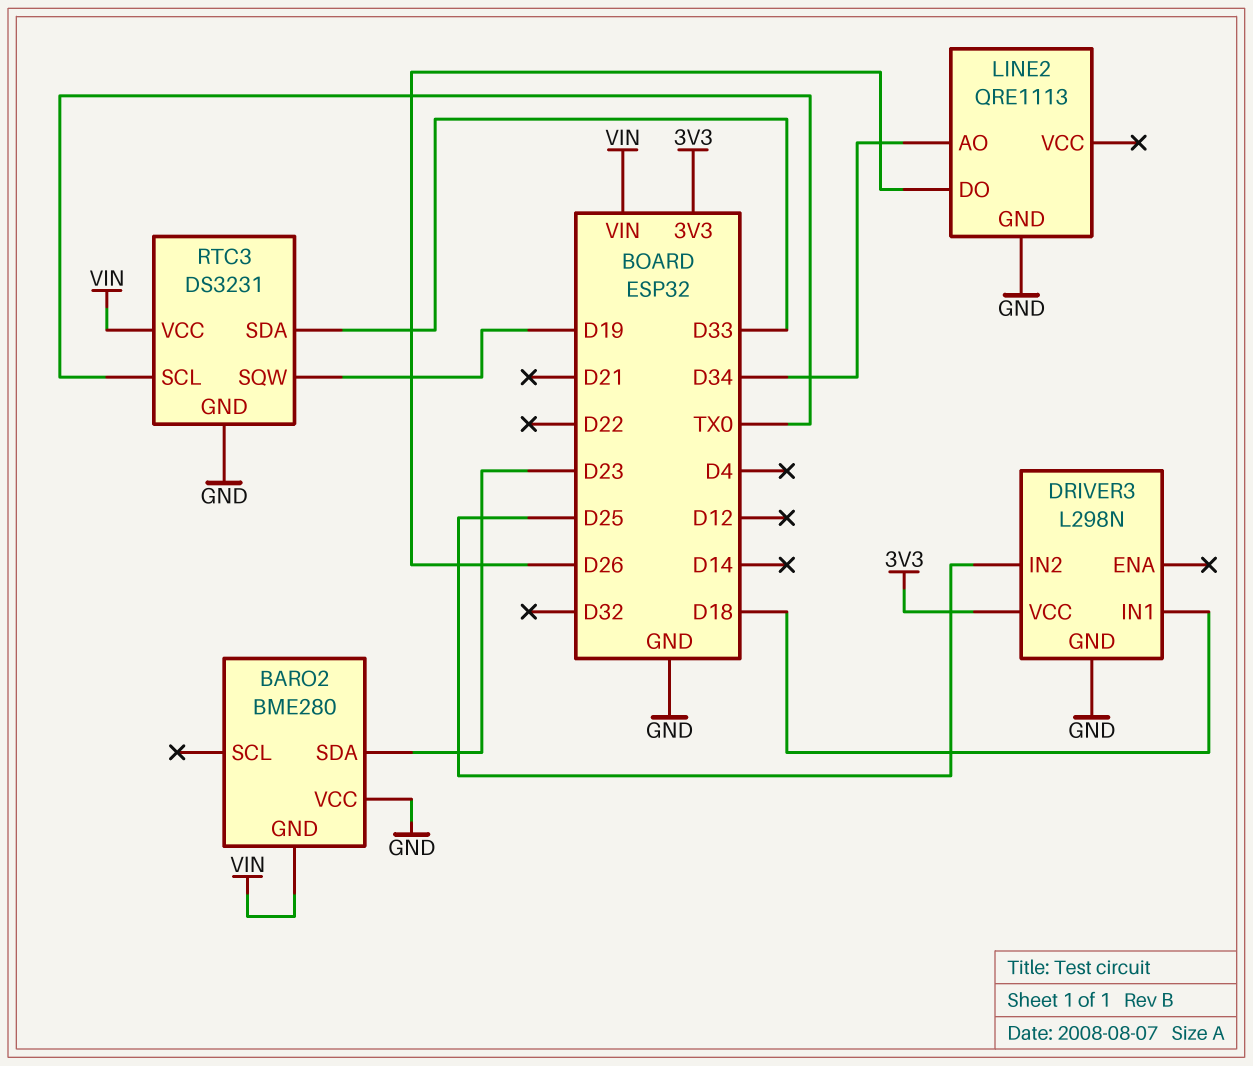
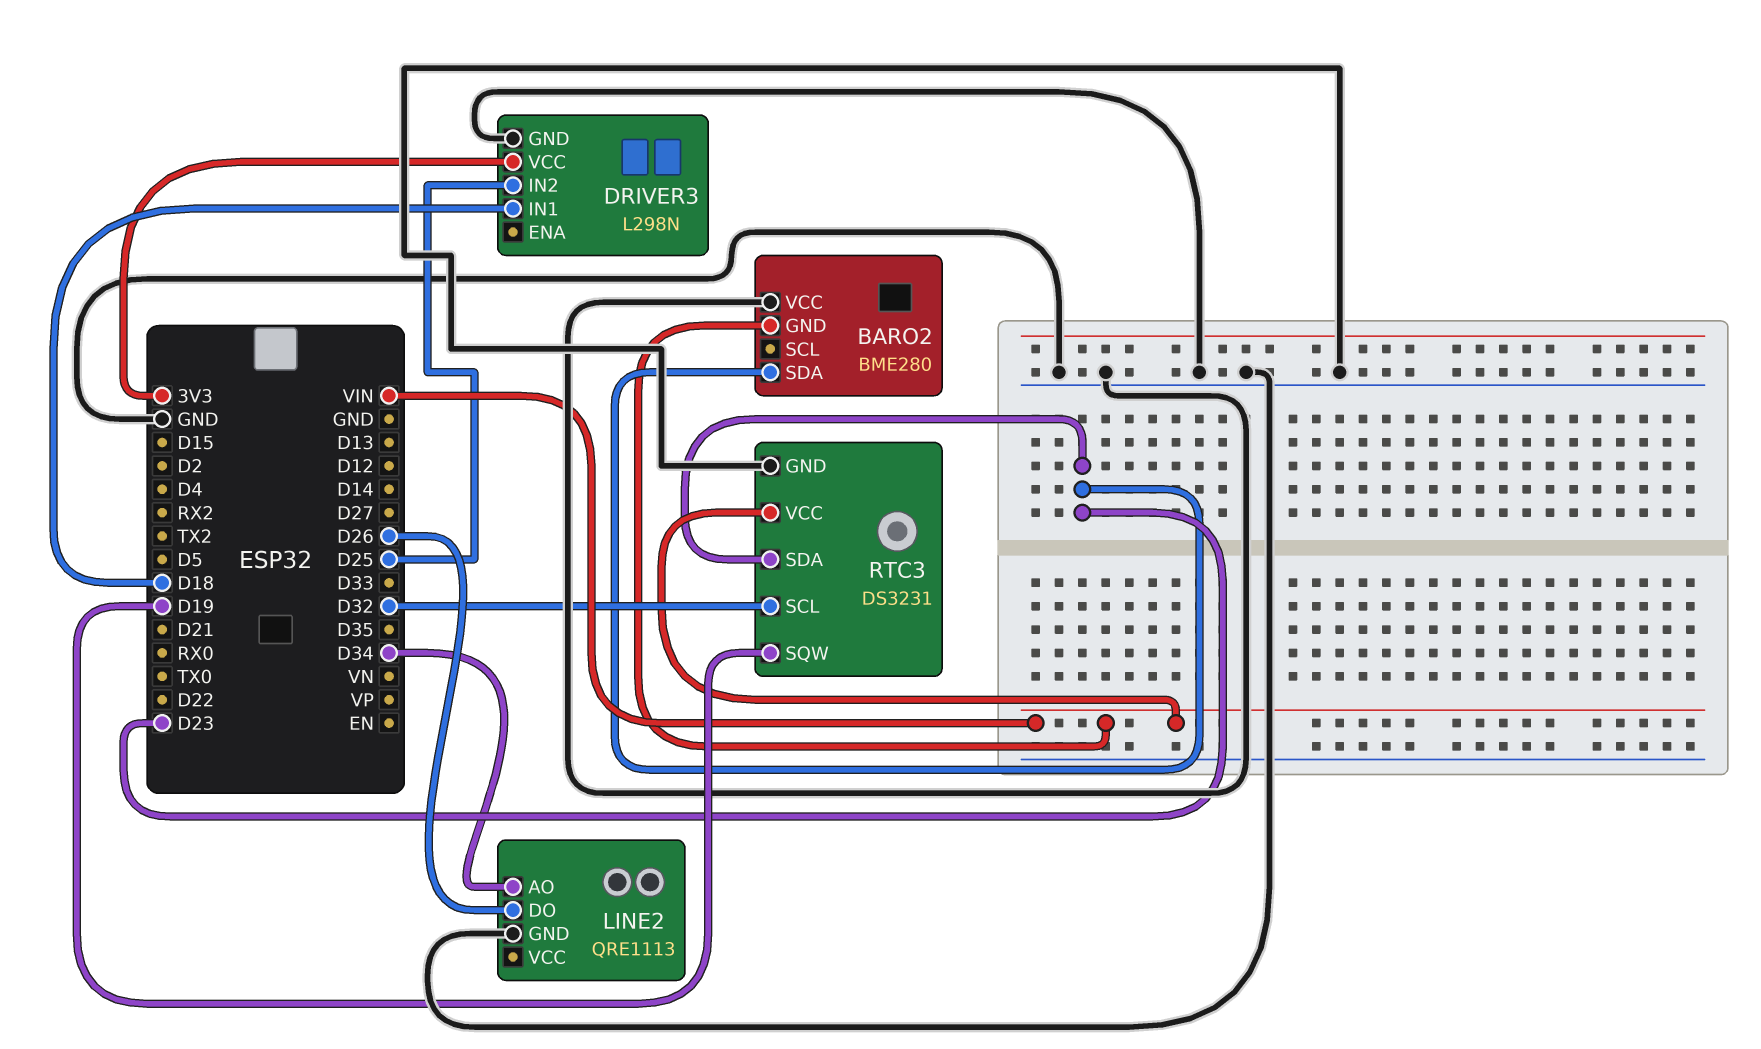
RTC3 pin SCL: TX0 -> D32
RTC3 pin SDA: D33 -> D23

